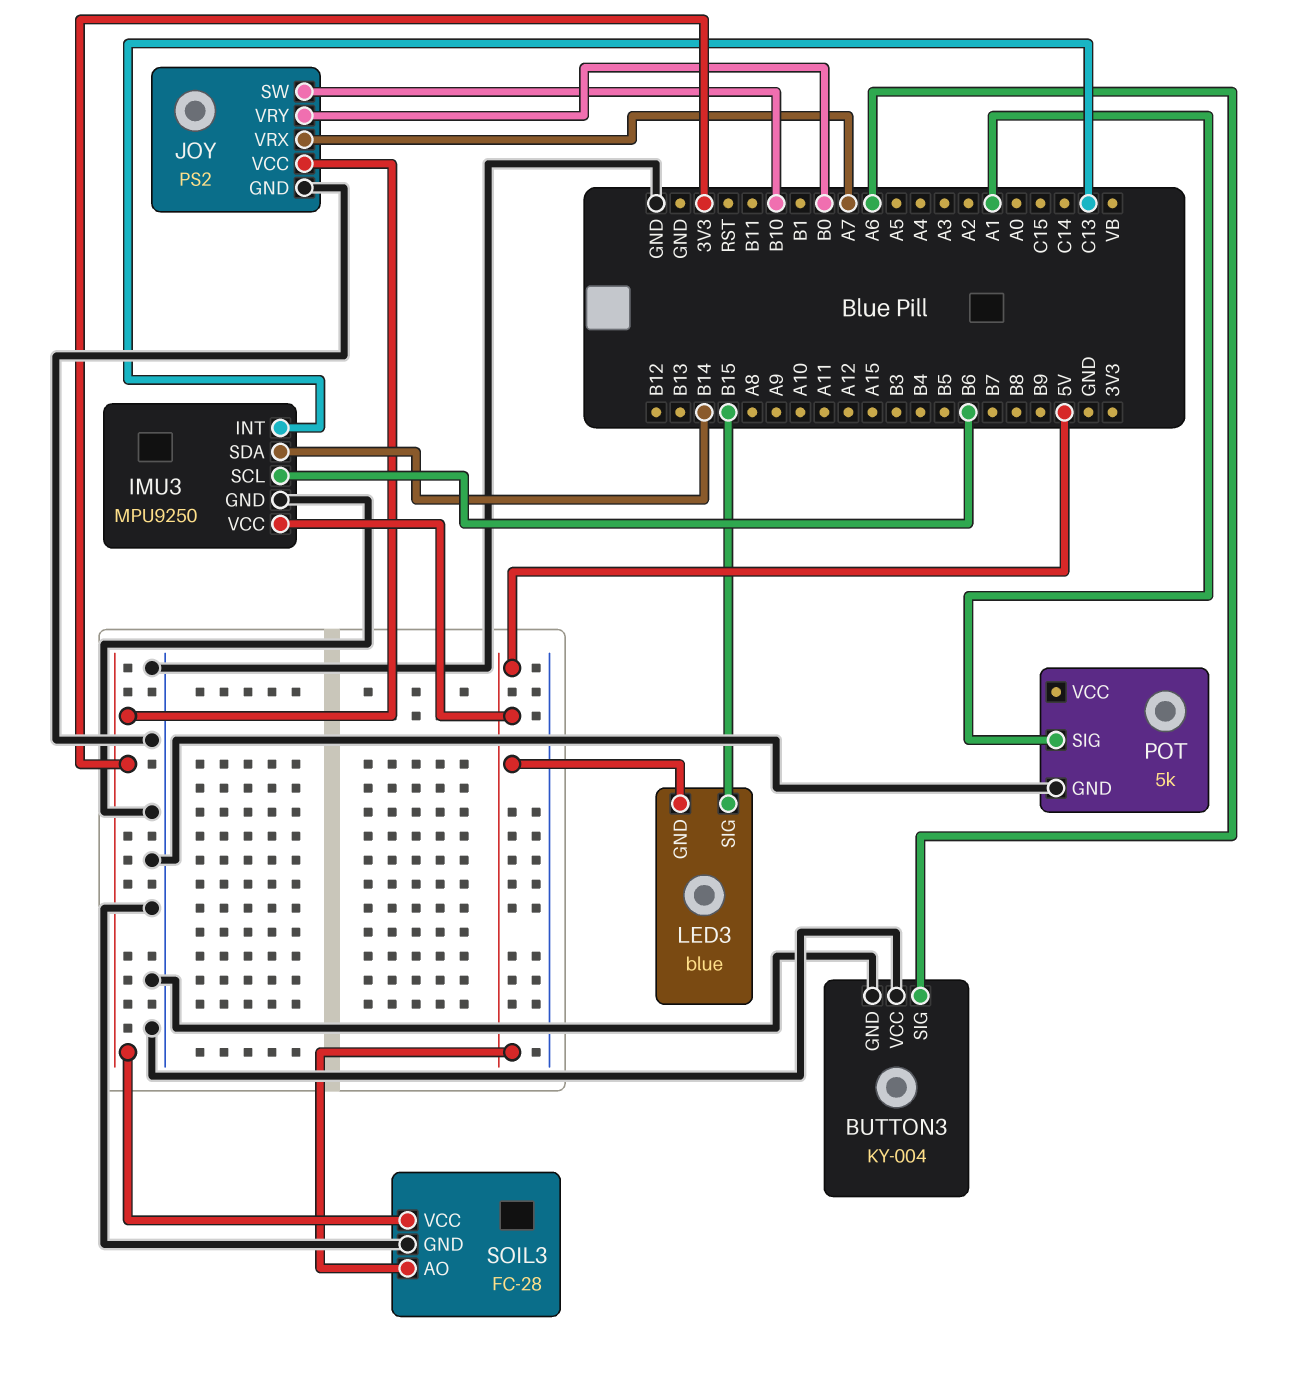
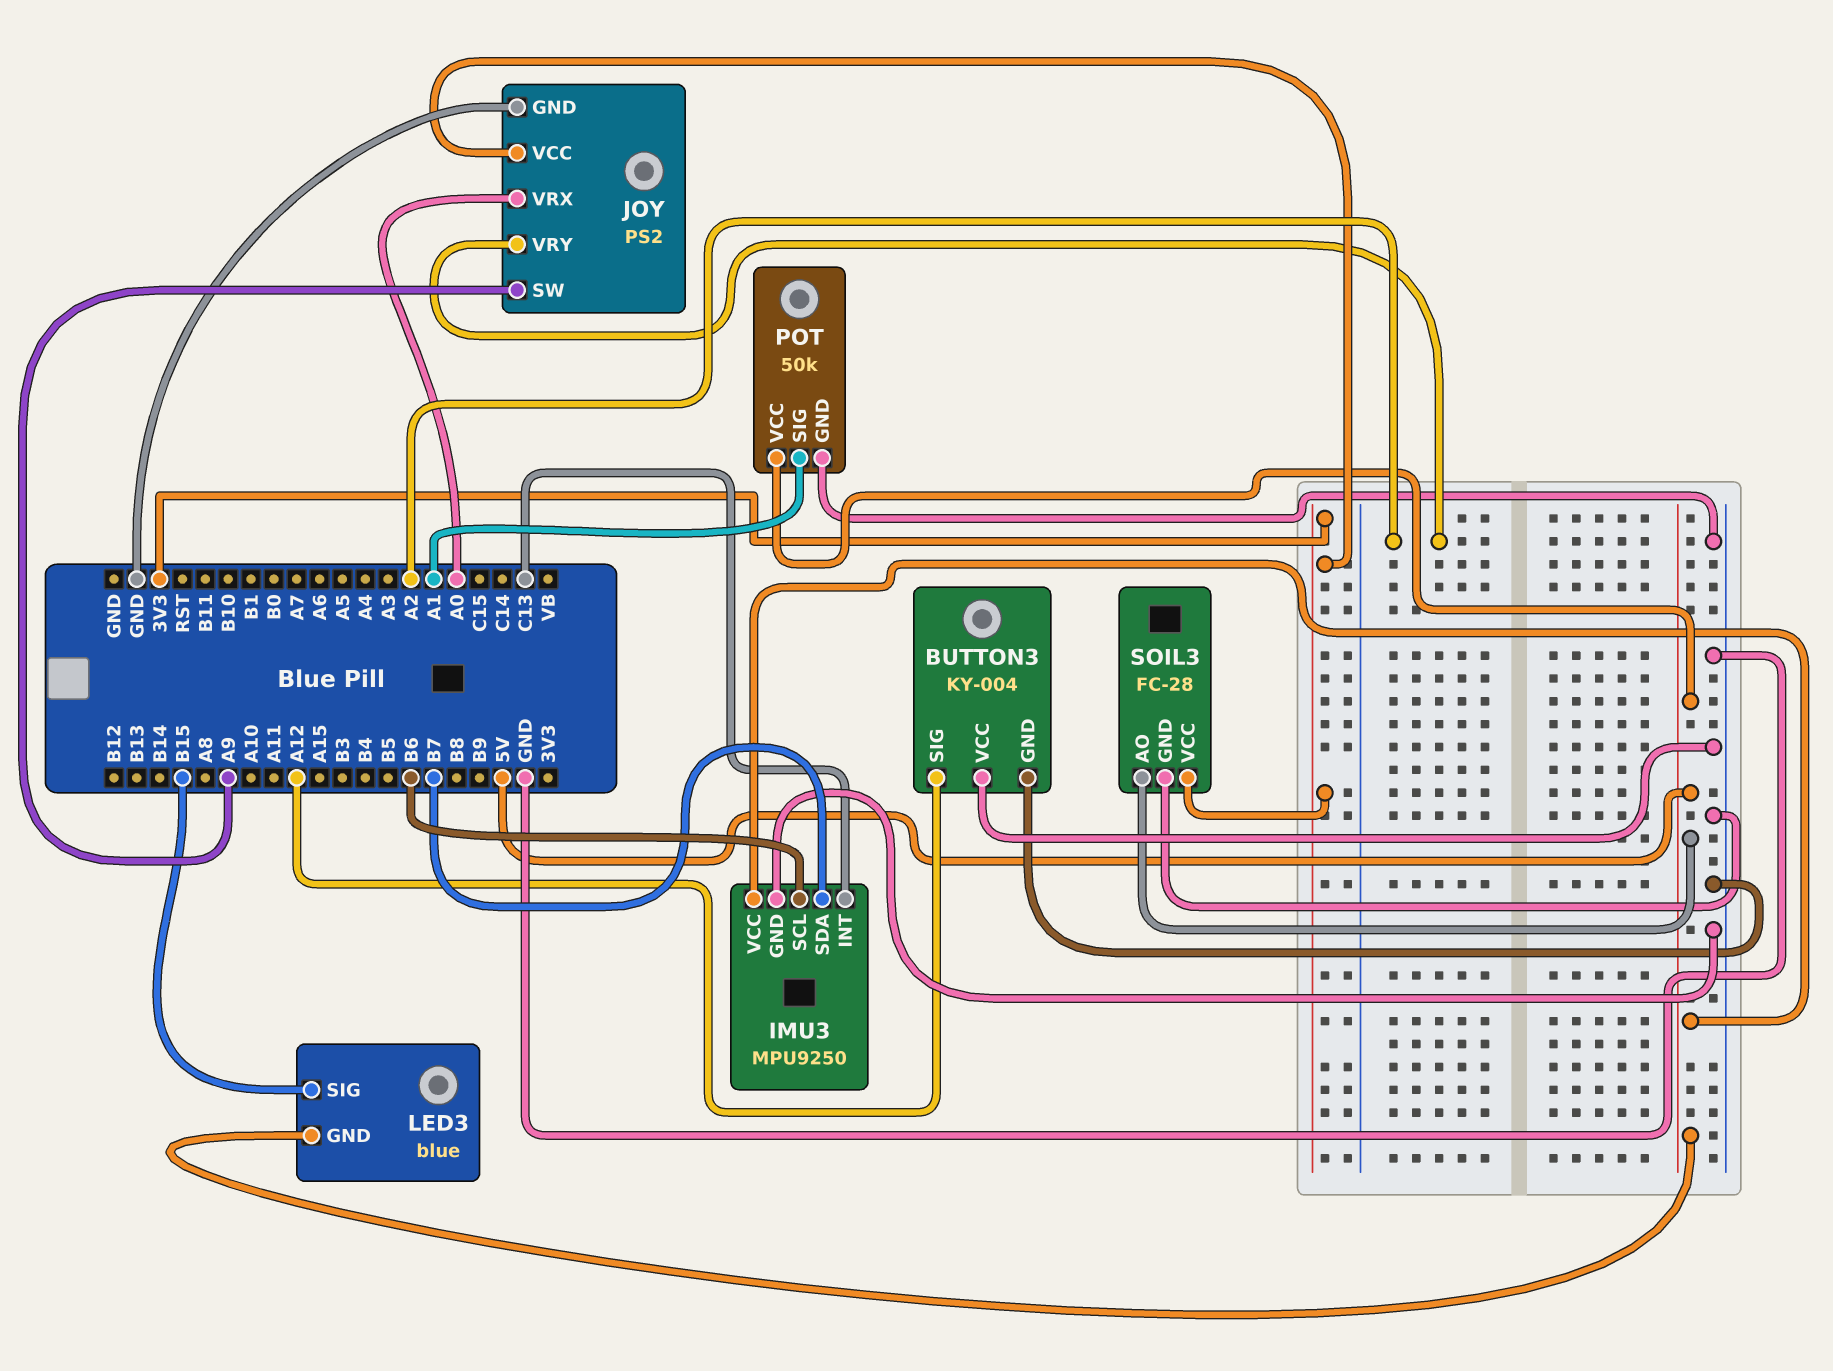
BUTTON3 pin SIG: A6 -> A12
IMU3 pin SDA: B14 -> B7
JOY pin SW: B10 -> A9
JOY pin VRX: A7 -> A0
JOY pin VRY: B0 -> A2
POT: 5k -> 50k
POT pin VCC: none -> 5V

